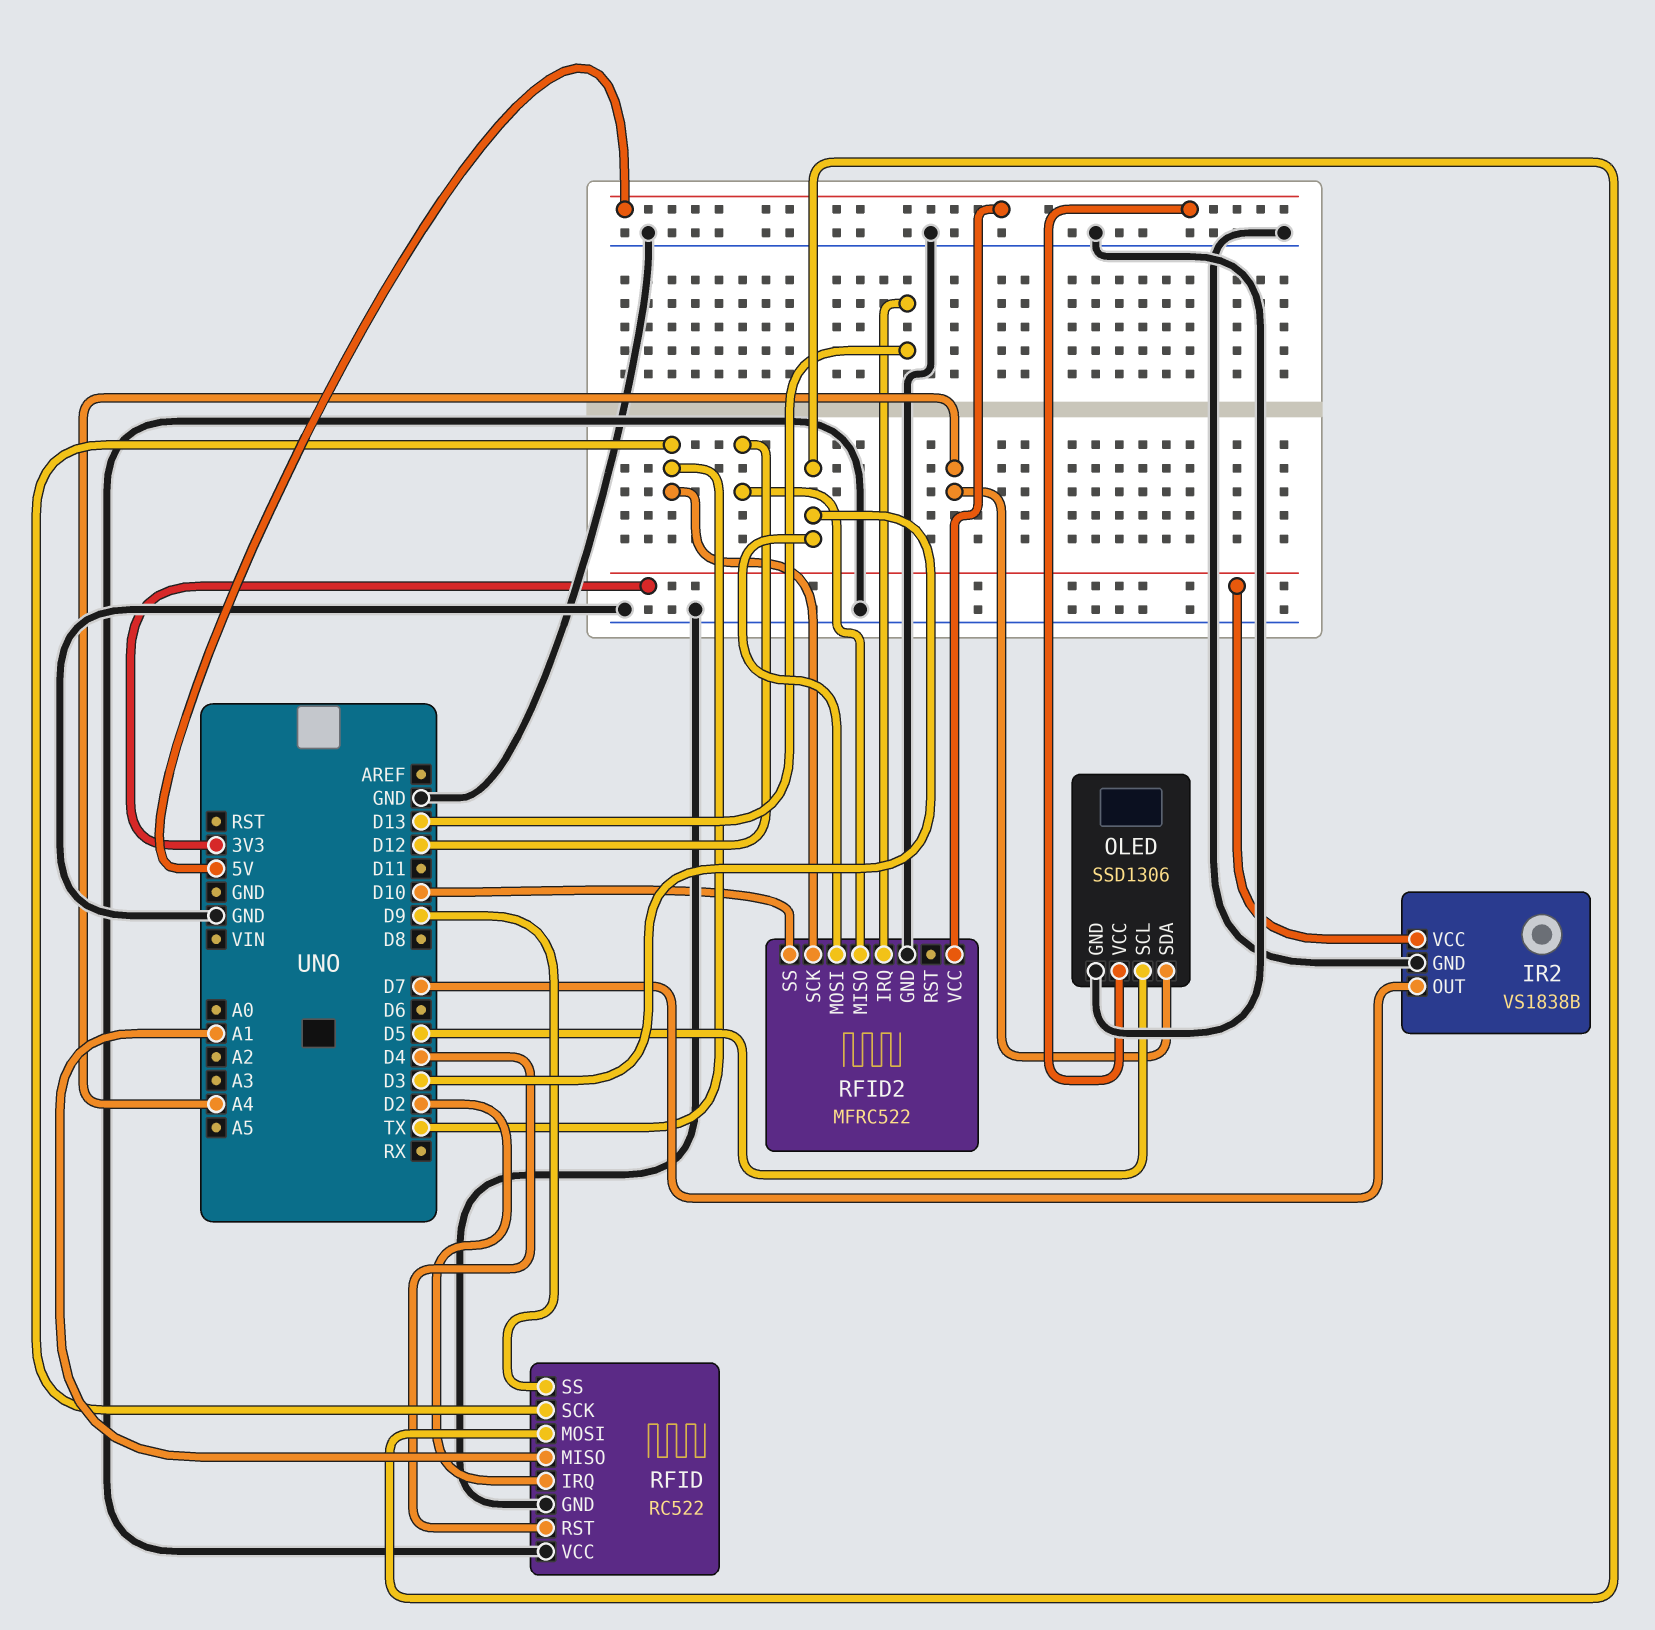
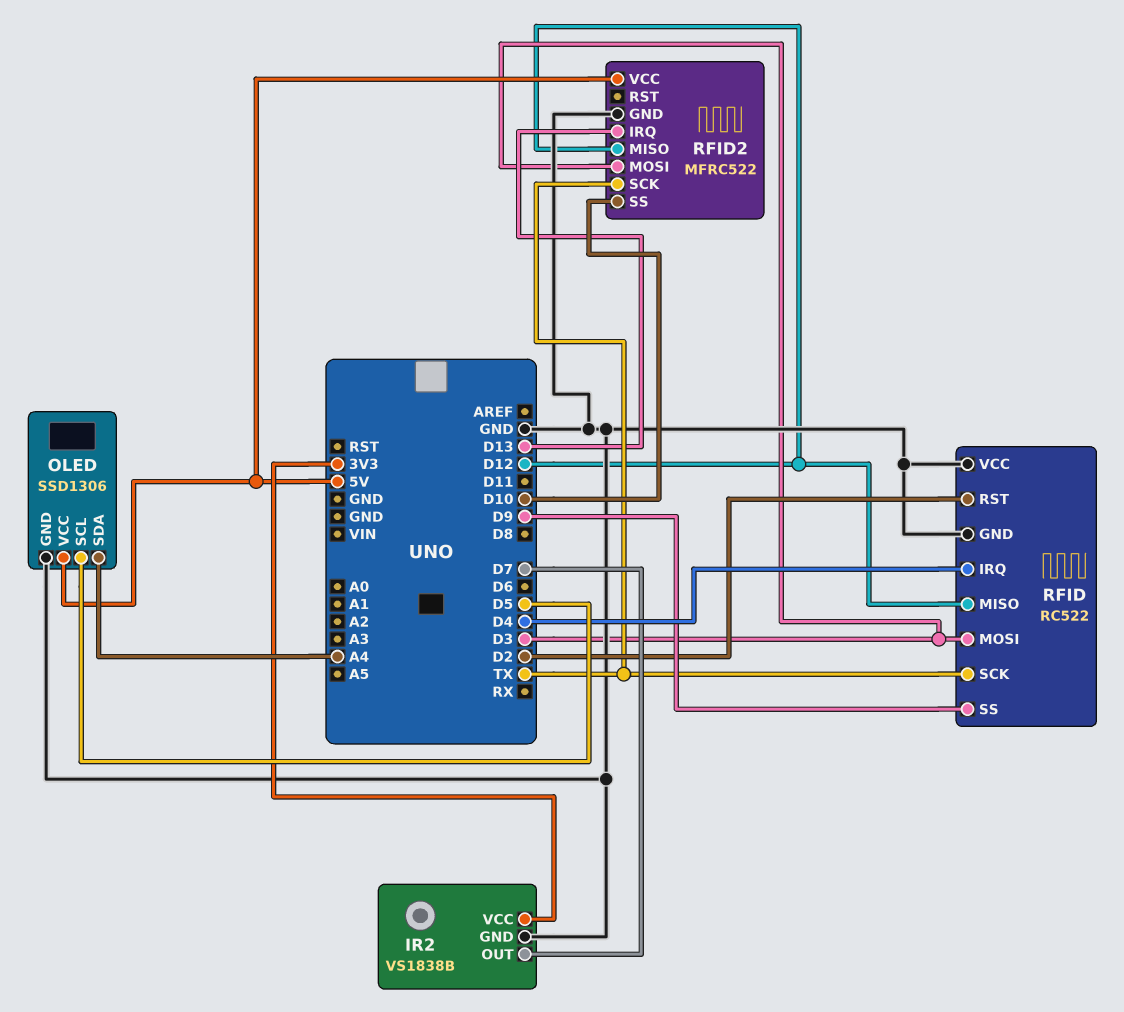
RFID pin IRQ: D2 -> D4
RFID pin MISO: A1 -> D12
RFID pin RST: D4 -> D2

